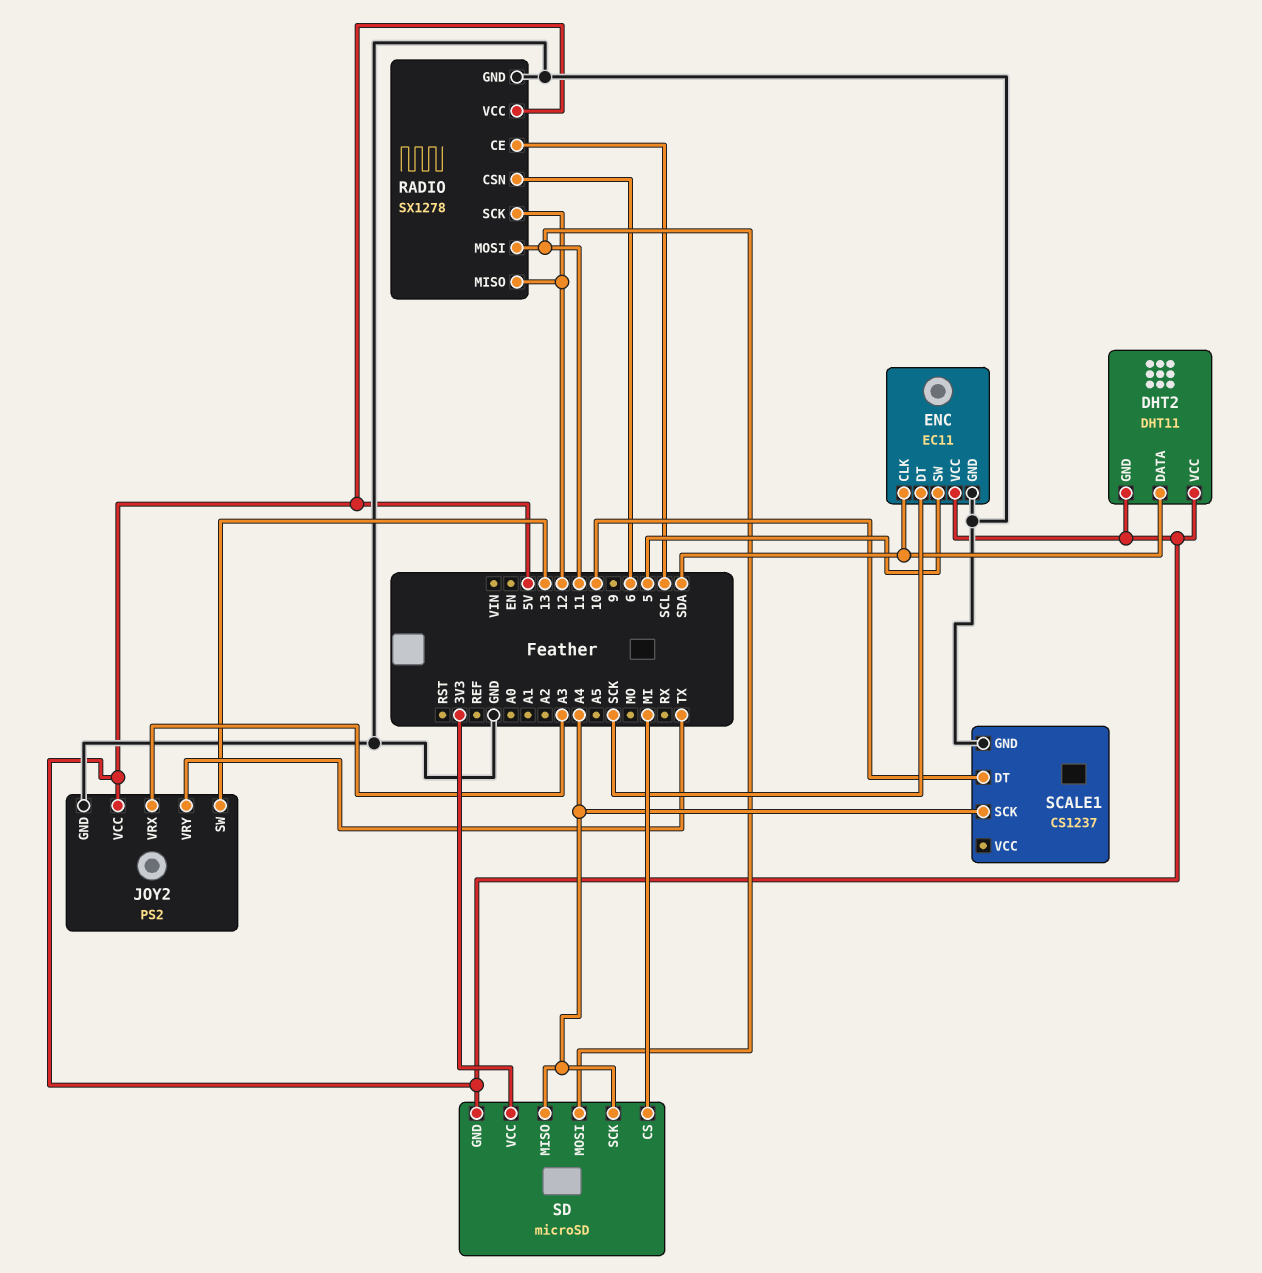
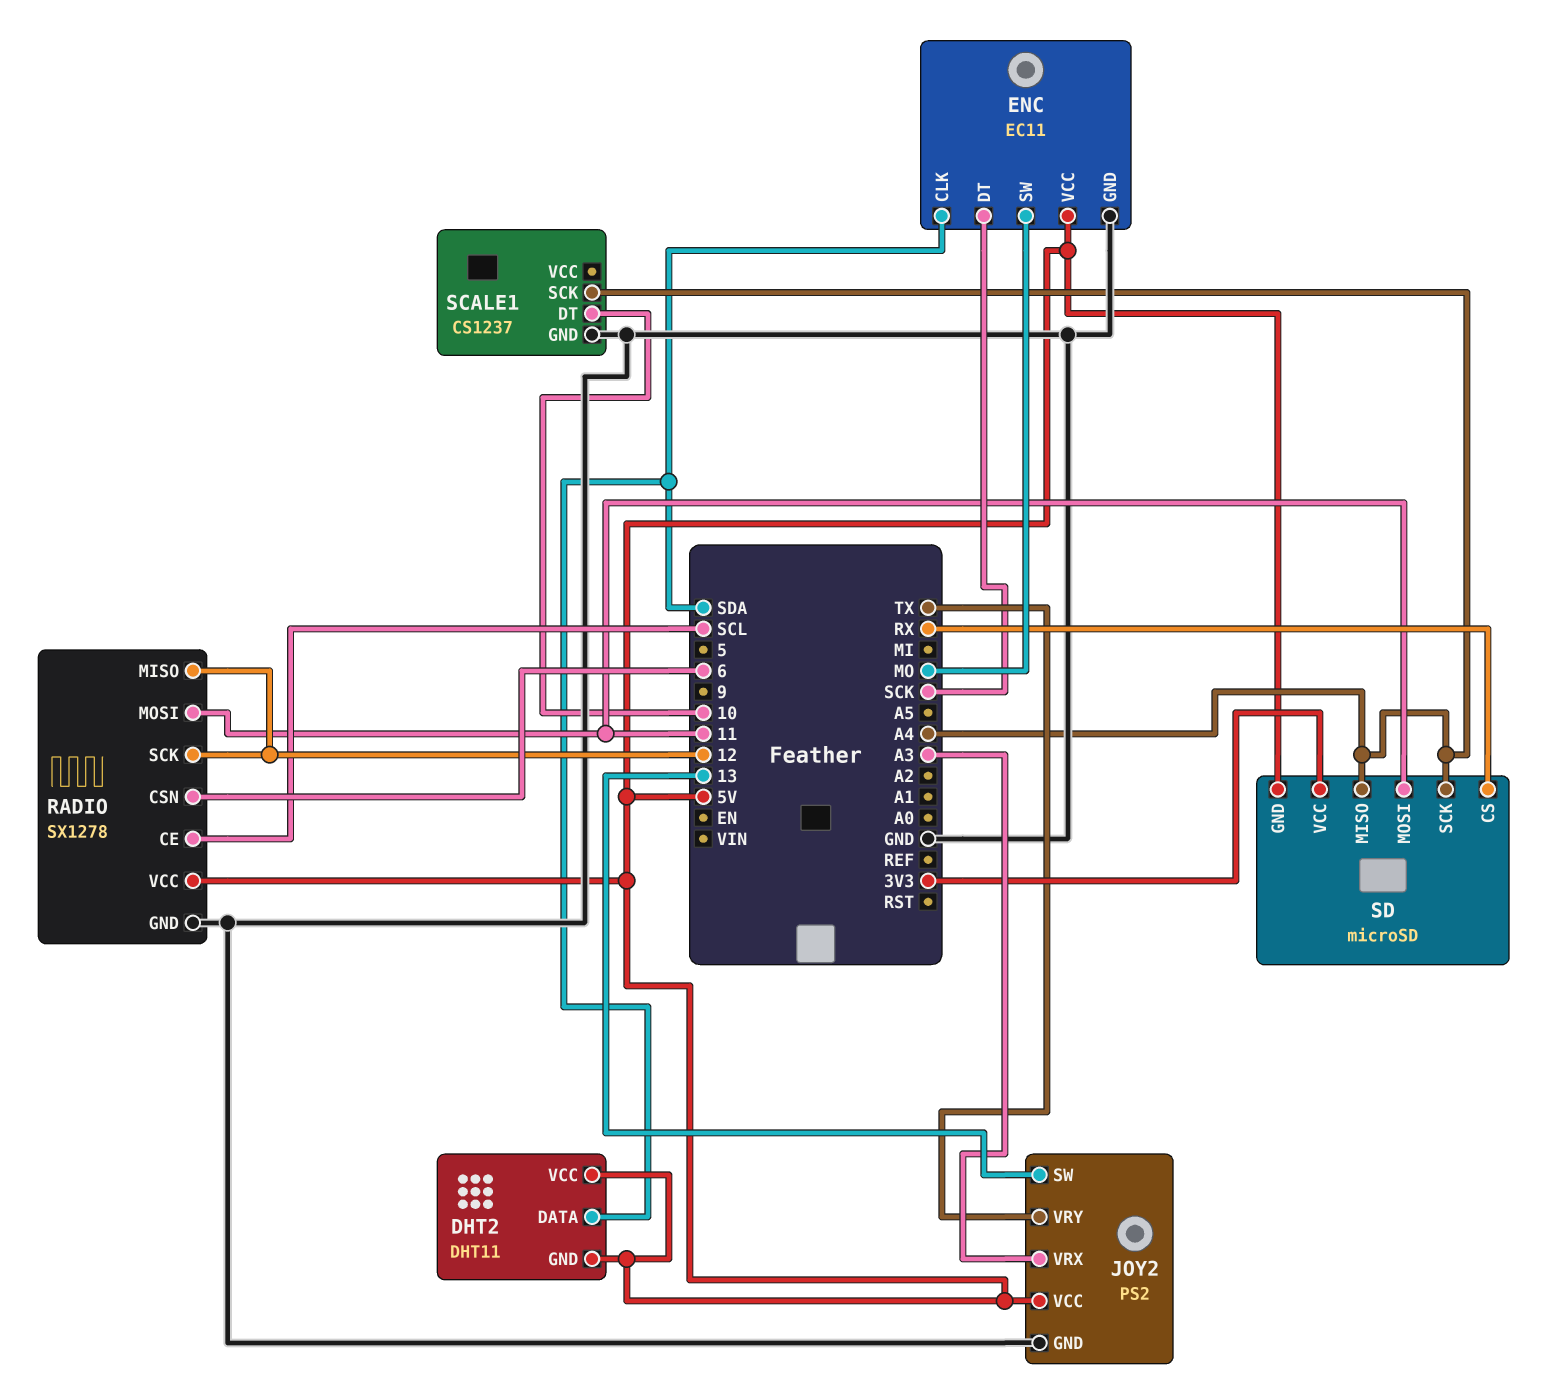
ENC pin SW: 5 -> MO
SD pin CS: MI -> RX

